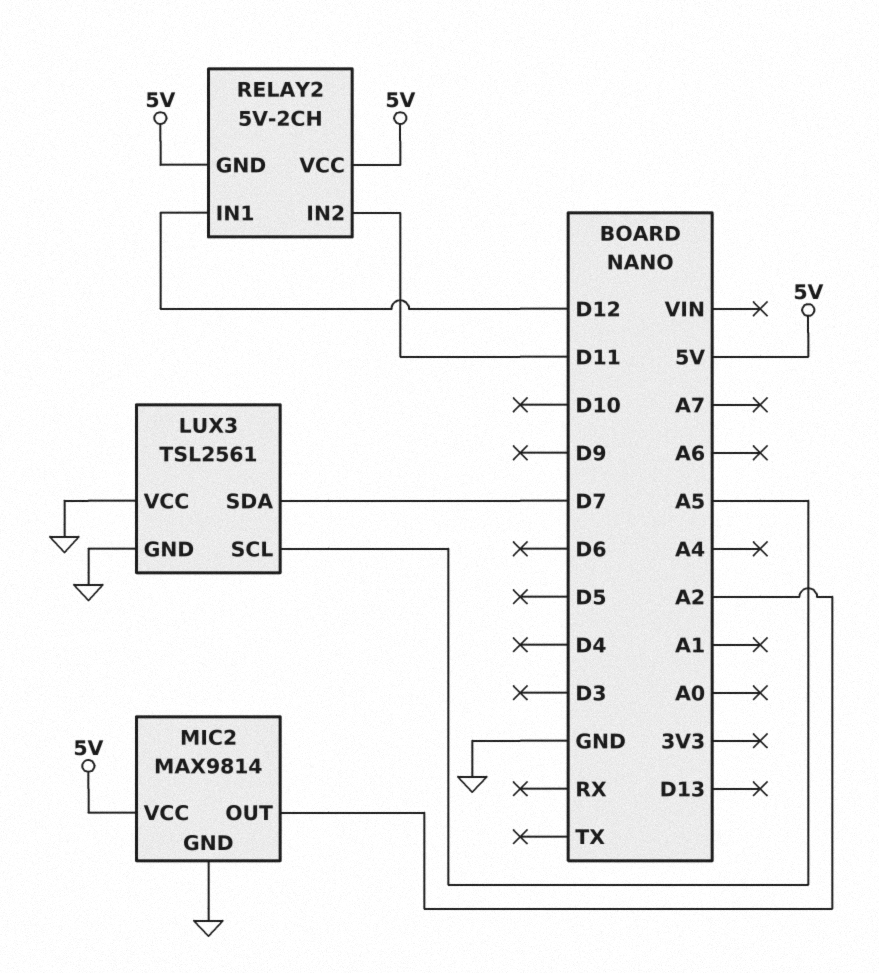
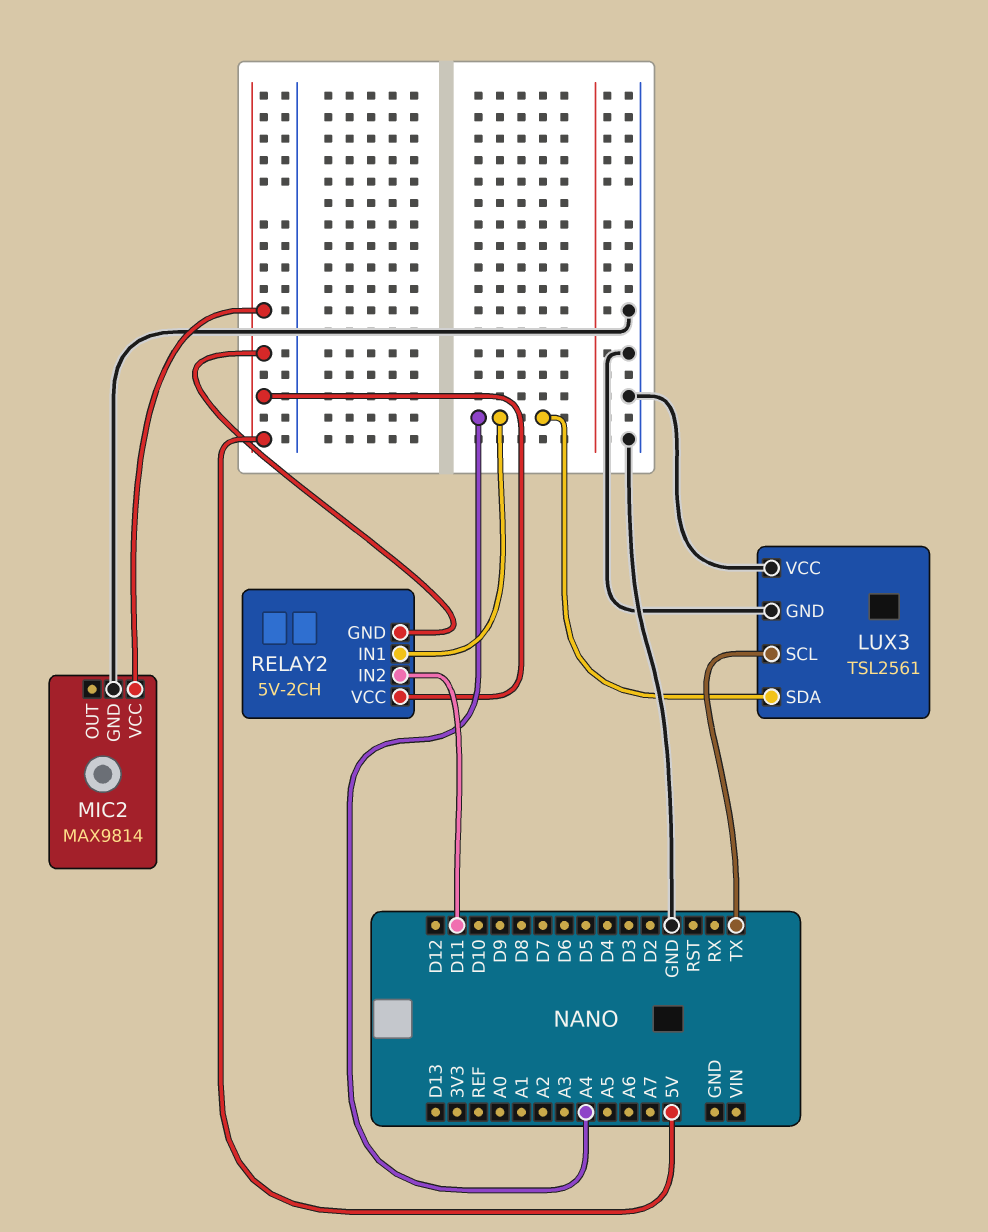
LUX3 pin SCL: A5 -> TX
LUX3 pin SDA: D7 -> A4
MIC2 pin OUT: A2 -> none
RELAY2 pin IN1: D12 -> A4

